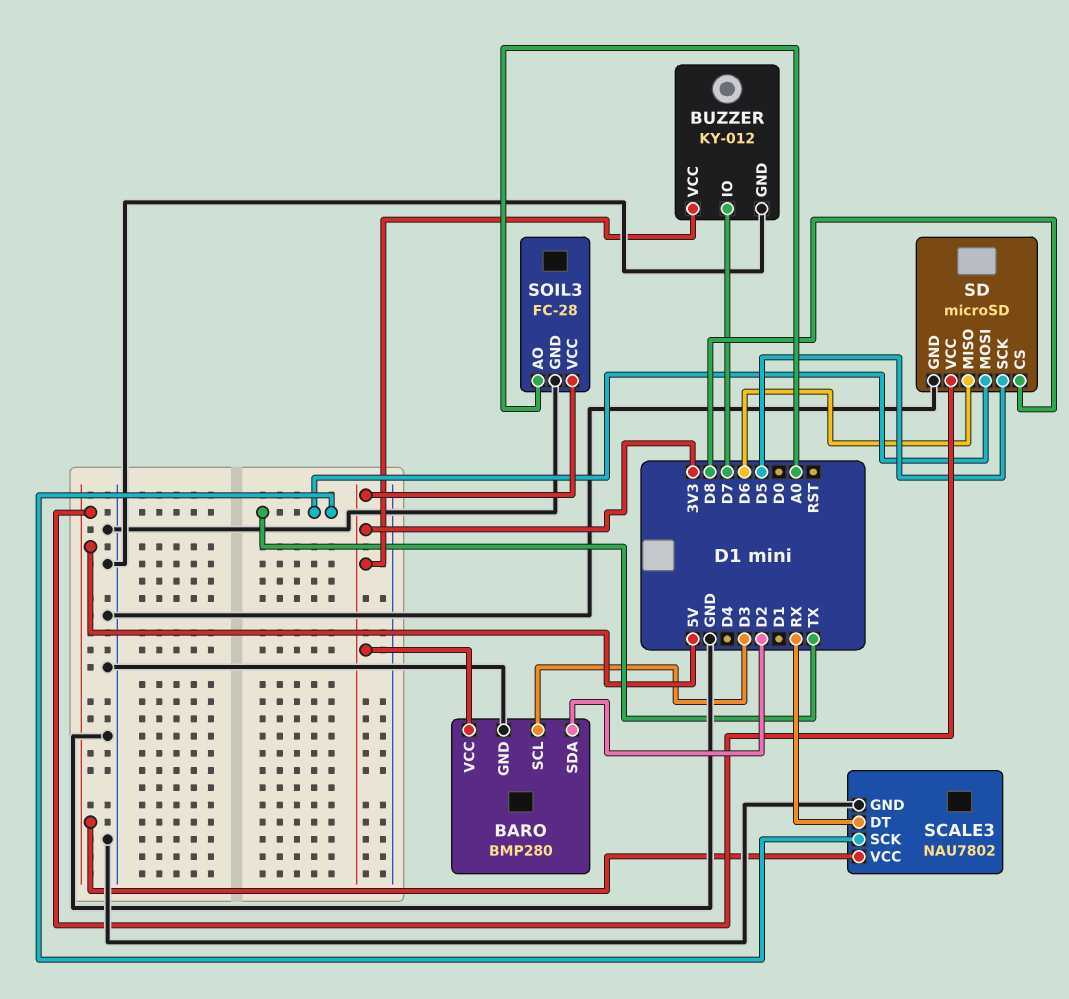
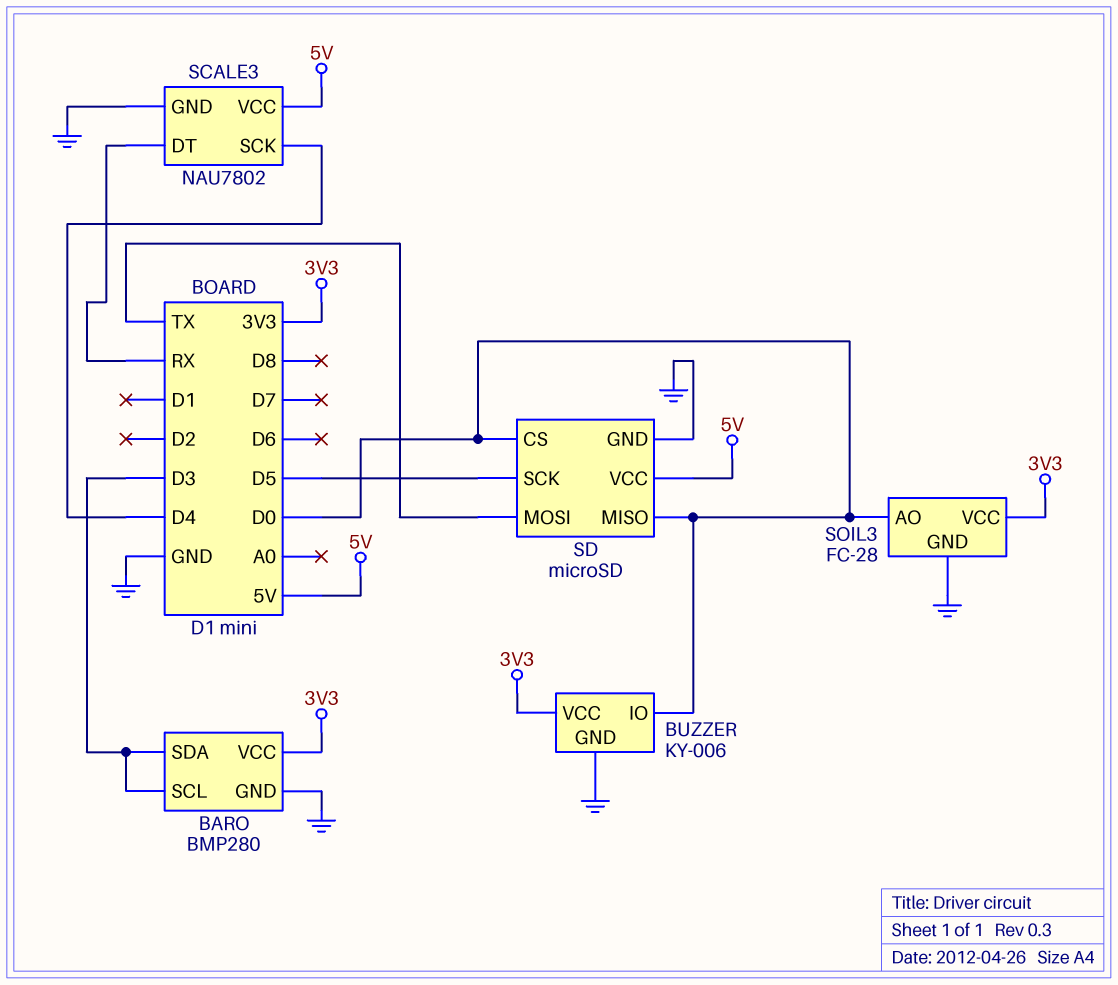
BARO pin SDA: D2 -> D3
BUZZER: KY-012 -> KY-006
BUZZER pin IO: D7 -> D0
SCALE3 pin SCK: TX -> D4
SD pin CS: D8 -> D0
SD pin MISO: D6 -> D0
SOIL3 pin AO: A0 -> D0

